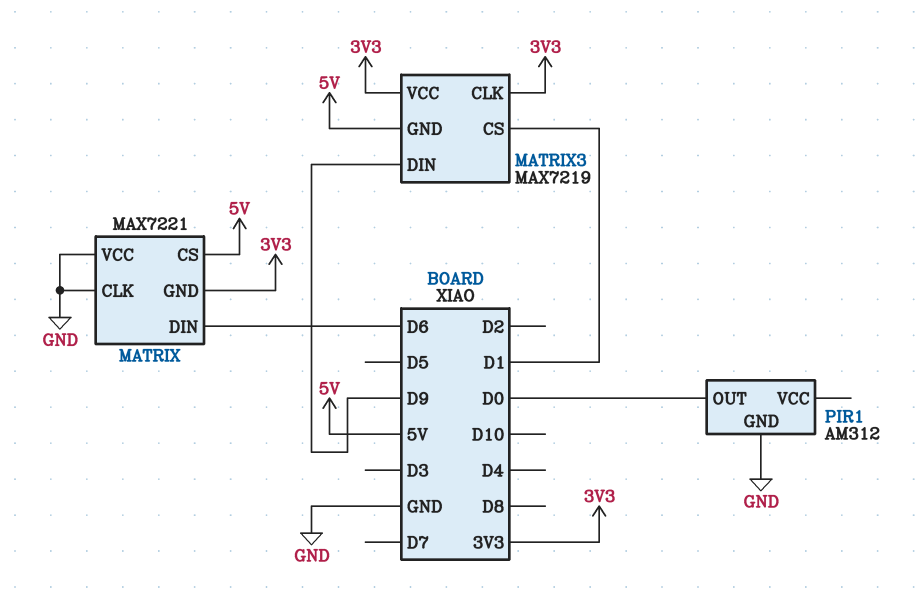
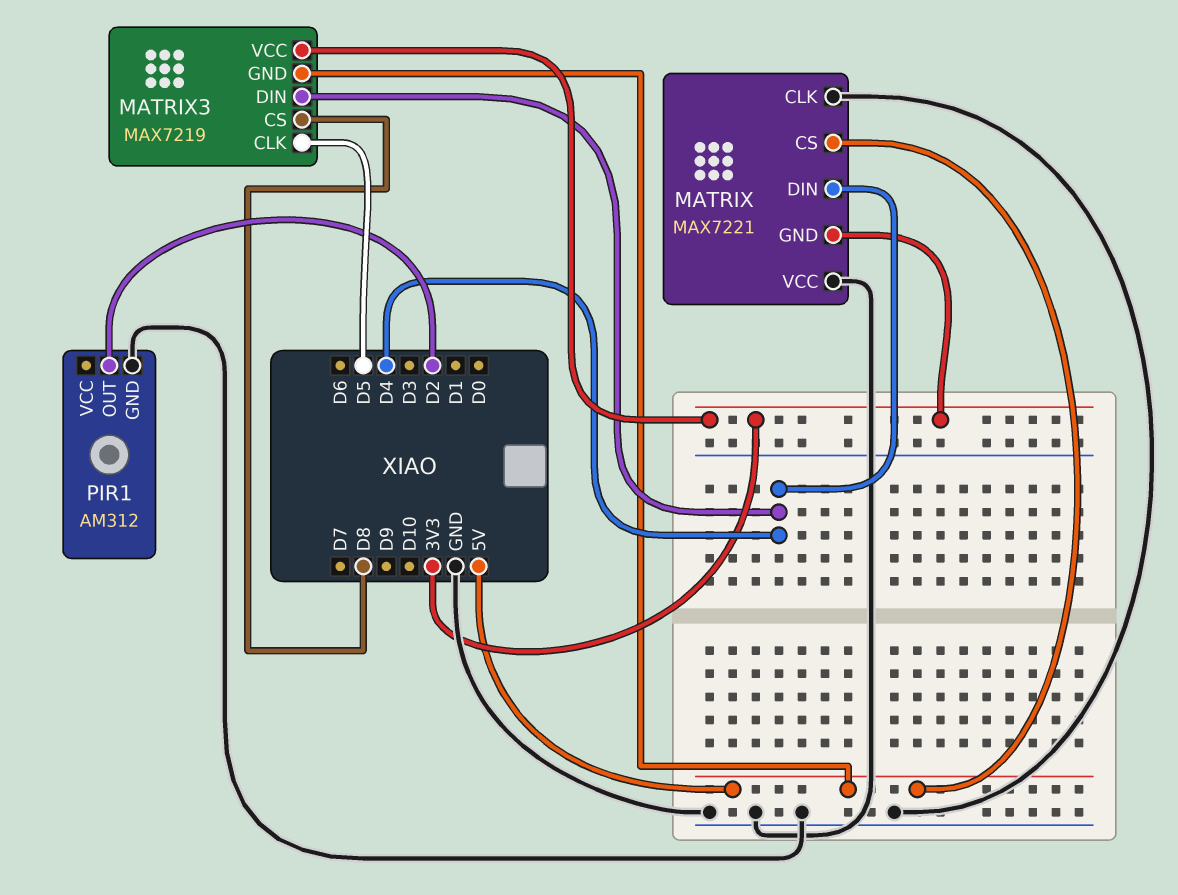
MATRIX pin DIN: D6 -> D4
MATRIX3 pin CLK: 3V3 -> D5
MATRIX3 pin CS: D1 -> D8
MATRIX3 pin DIN: D9 -> D4
PIR1 pin OUT: D0 -> D2

